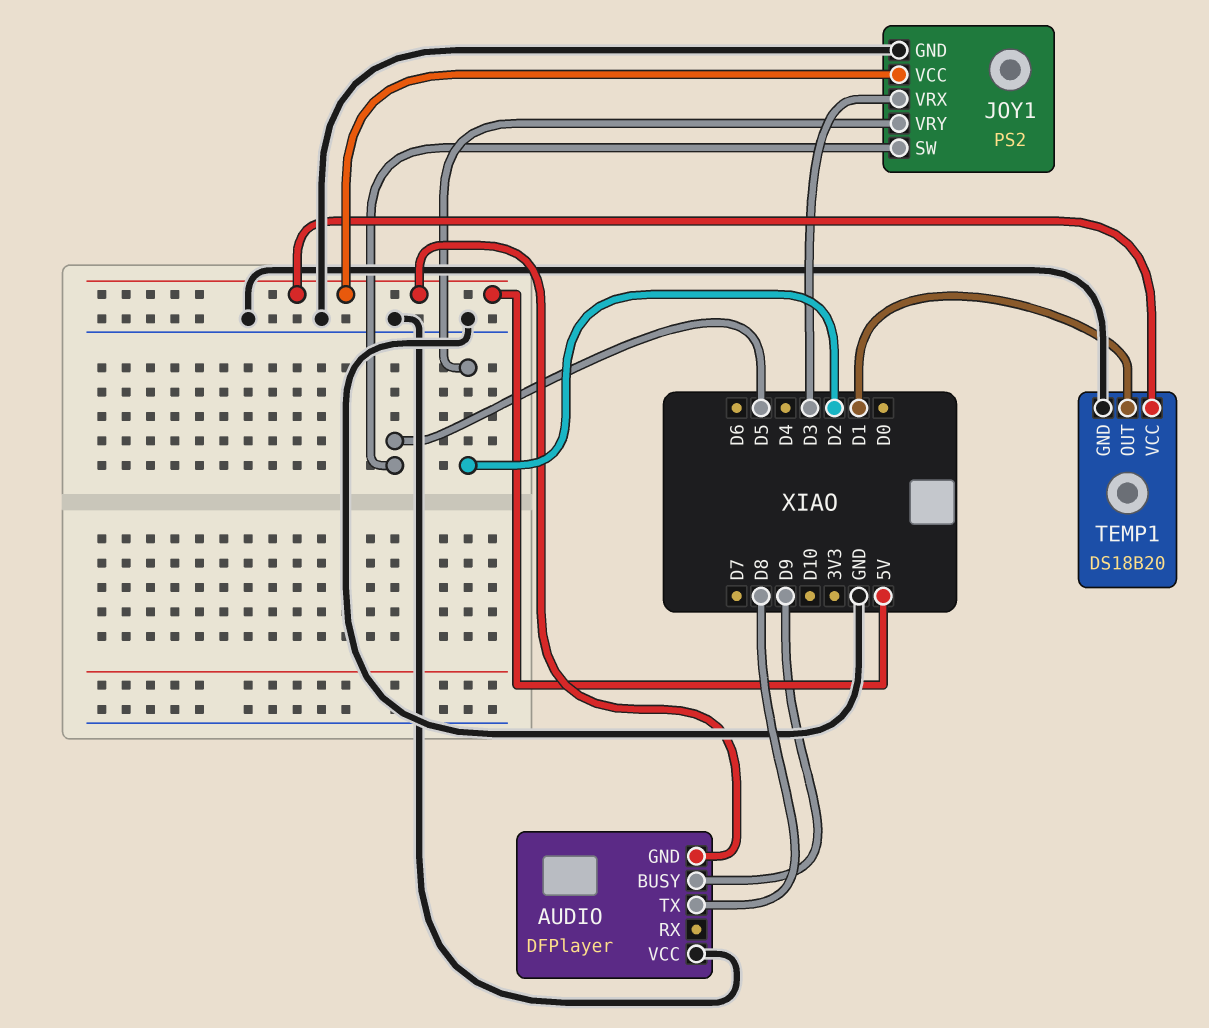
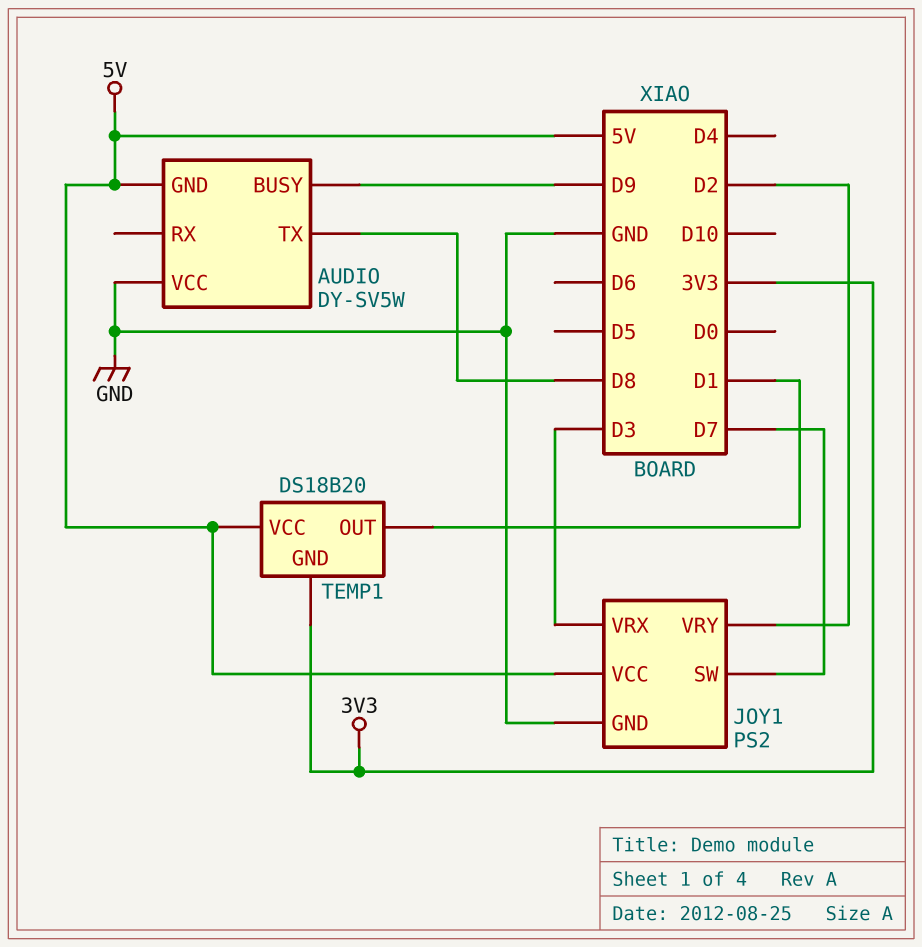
AUDIO: DFPlayer -> DY-SV5W
JOY1 pin SW: D5 -> D7
TEMP1 pin GND: GND -> 3V3

